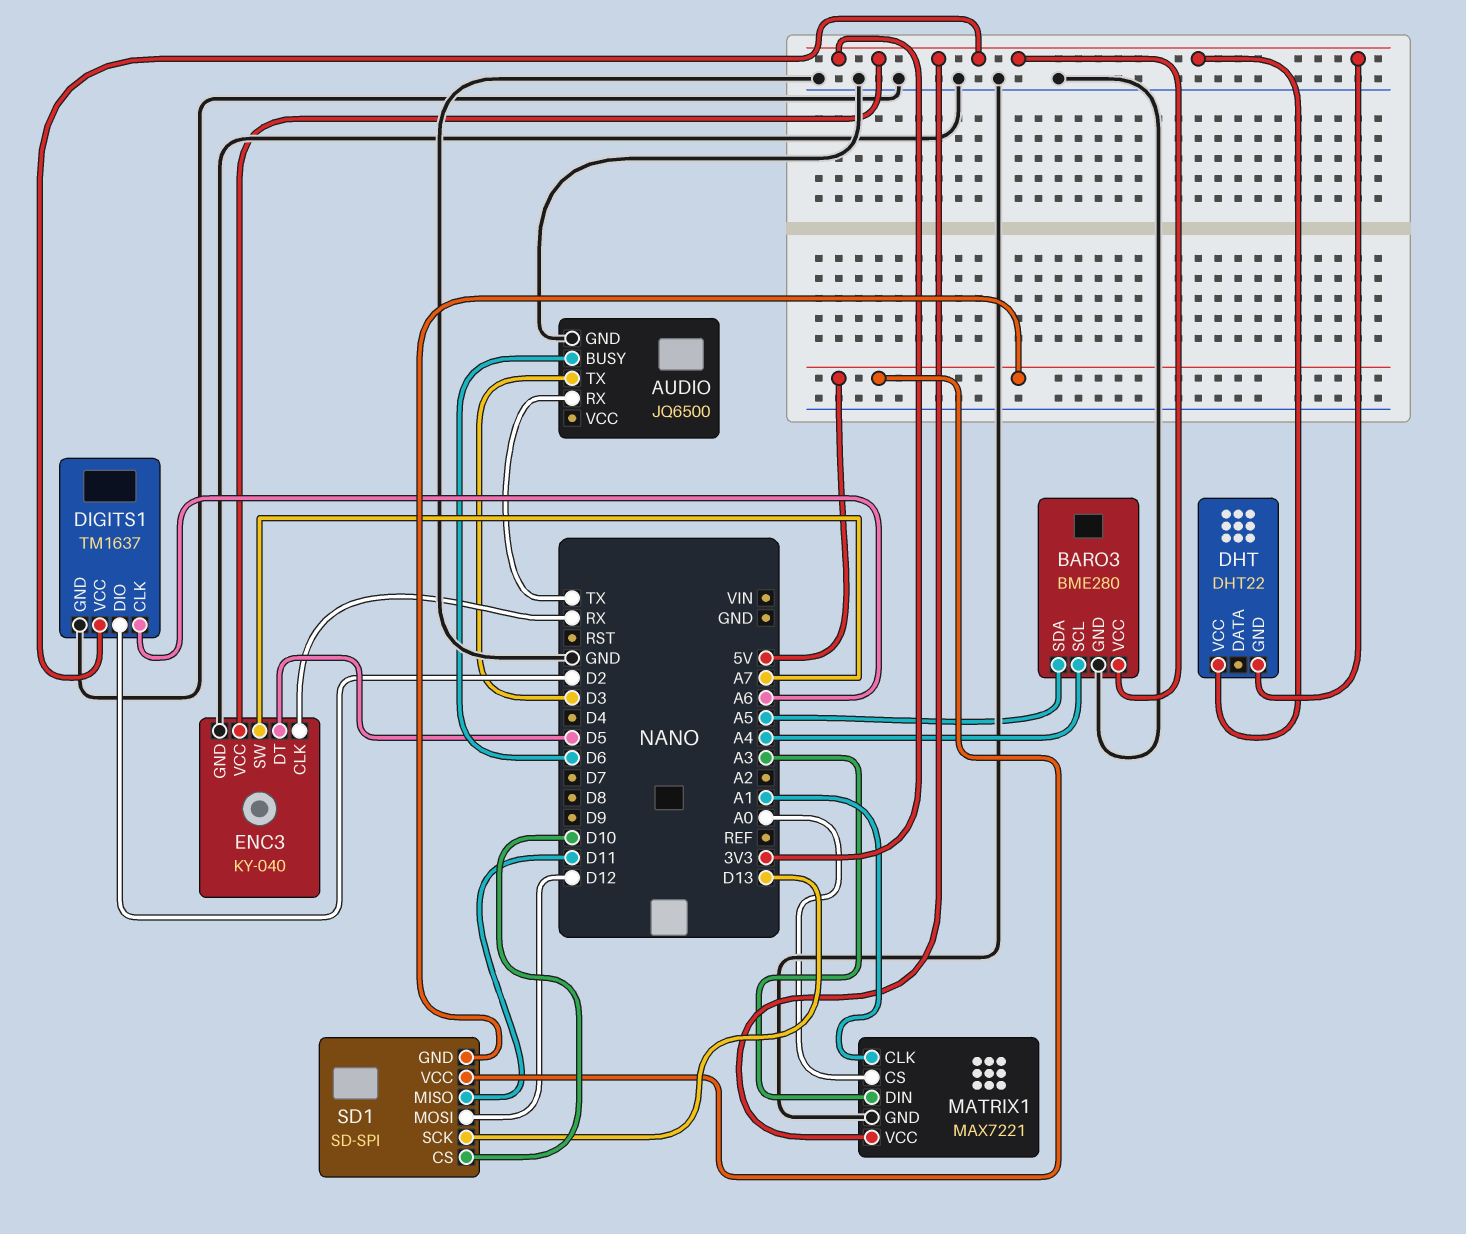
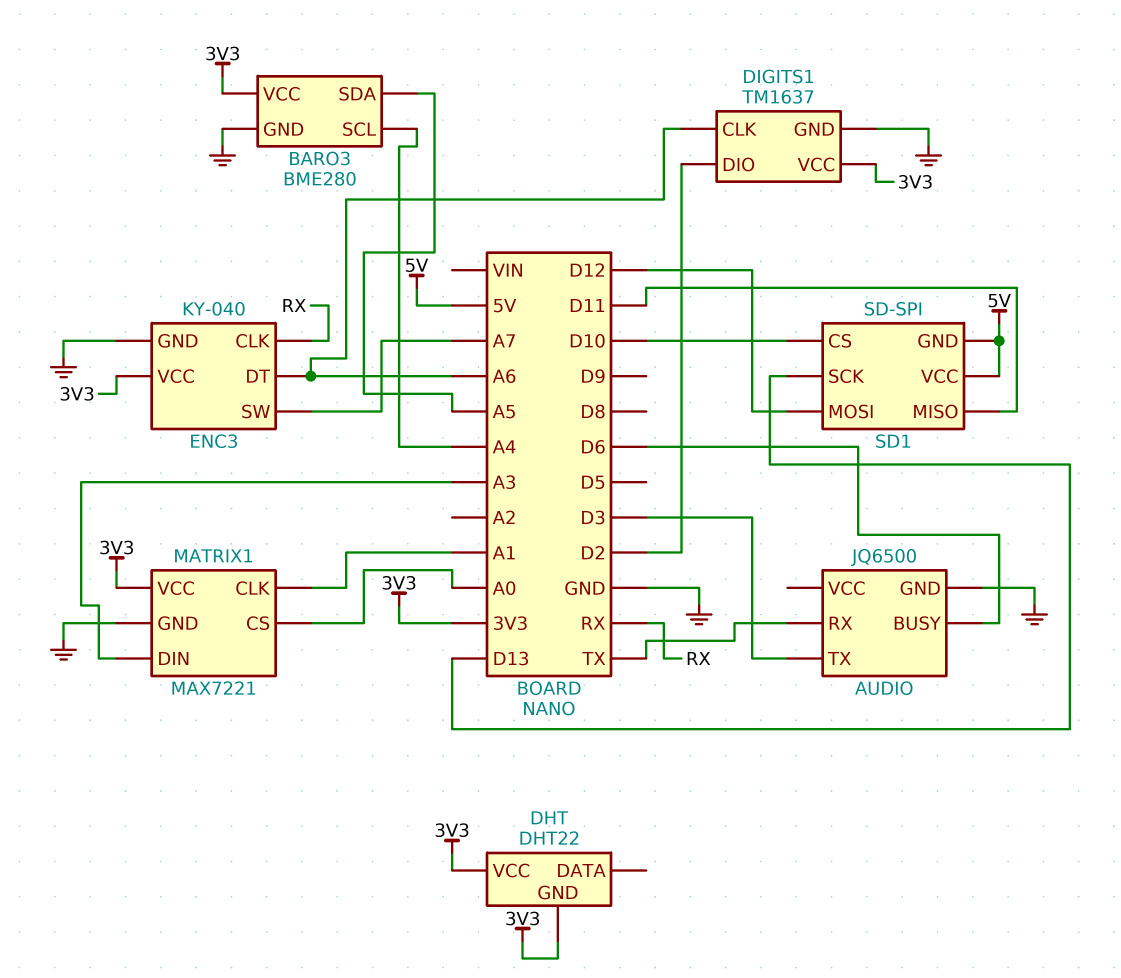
ENC3 pin DT: D5 -> A6

